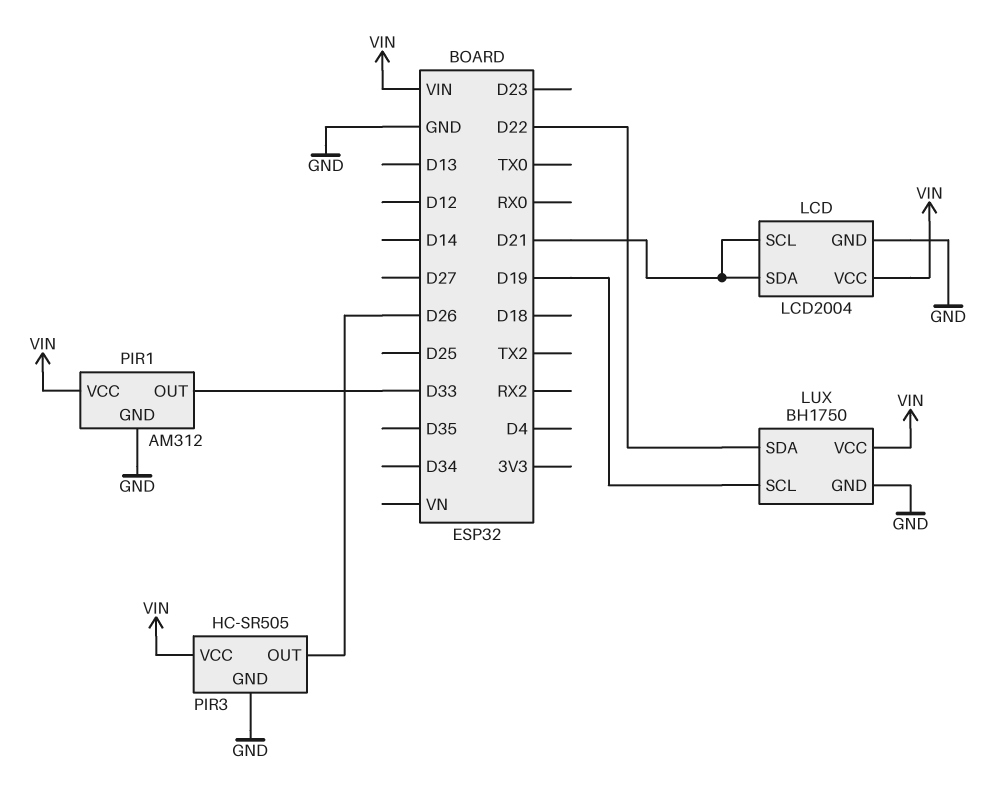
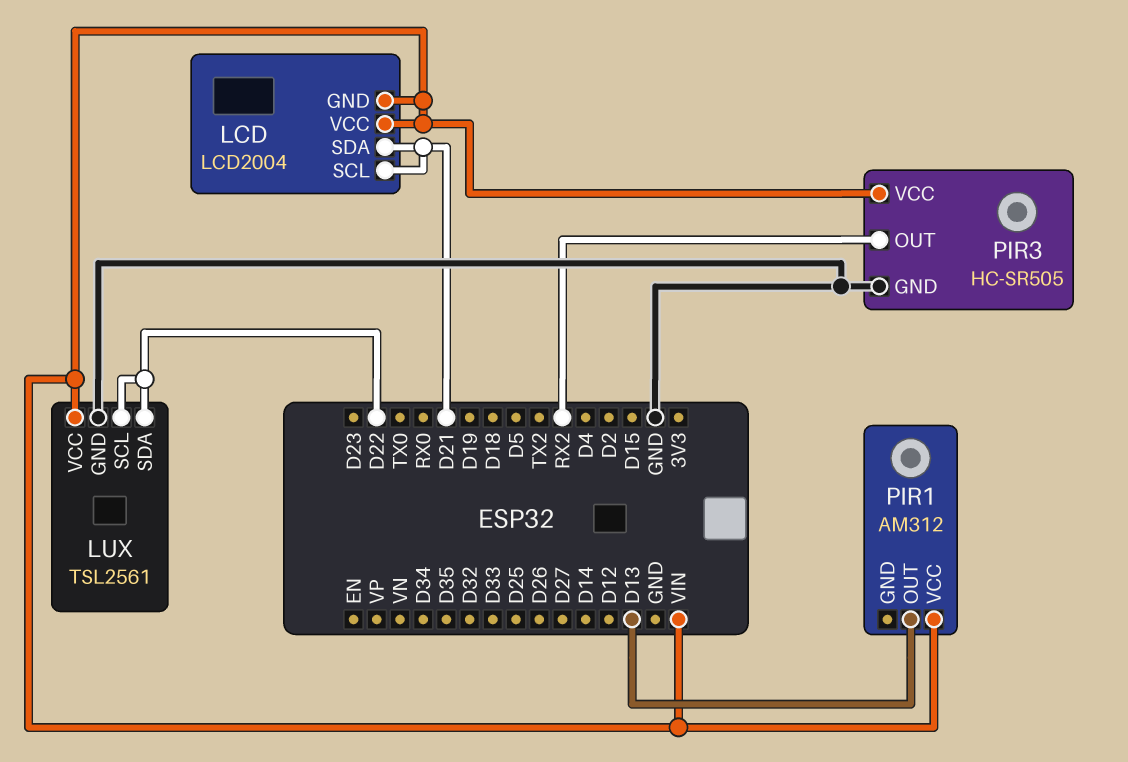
LCD pin GND: GND -> VIN
LUX: BH1750 -> TSL2561
LUX pin SCL: D19 -> D22
PIR1 pin GND: GND -> none
PIR1 pin OUT: D33 -> D13
PIR3 pin OUT: D26 -> RX2

